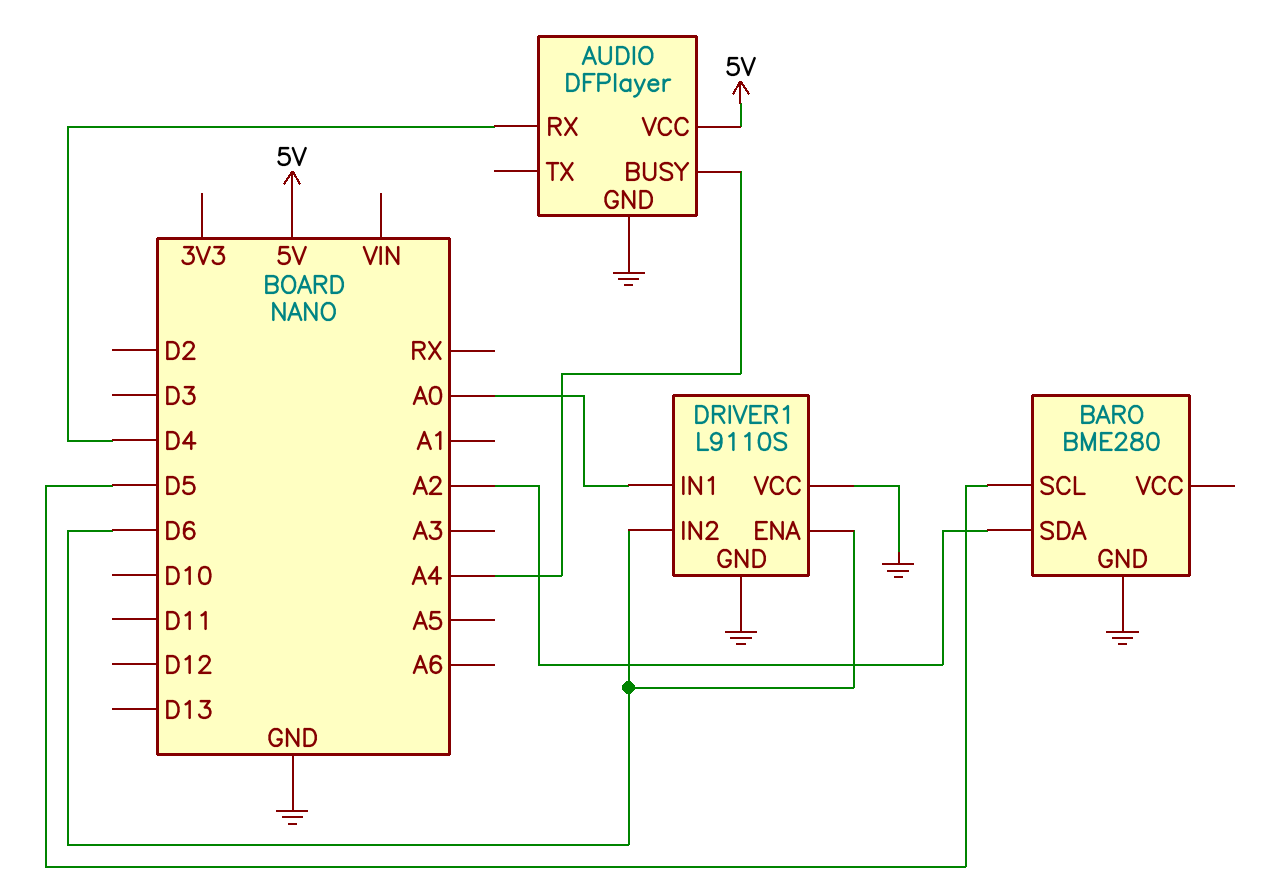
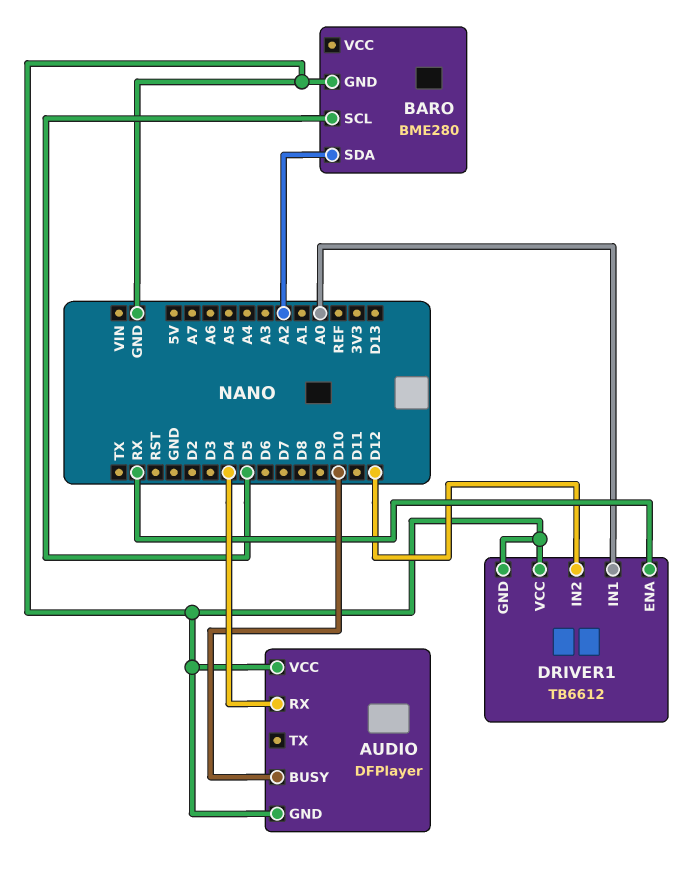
AUDIO pin BUSY: A4 -> D10
AUDIO pin VCC: 5V -> GND
DRIVER1: L9110S -> TB6612
DRIVER1 pin ENA: D6 -> RX
DRIVER1 pin IN2: D6 -> D12

